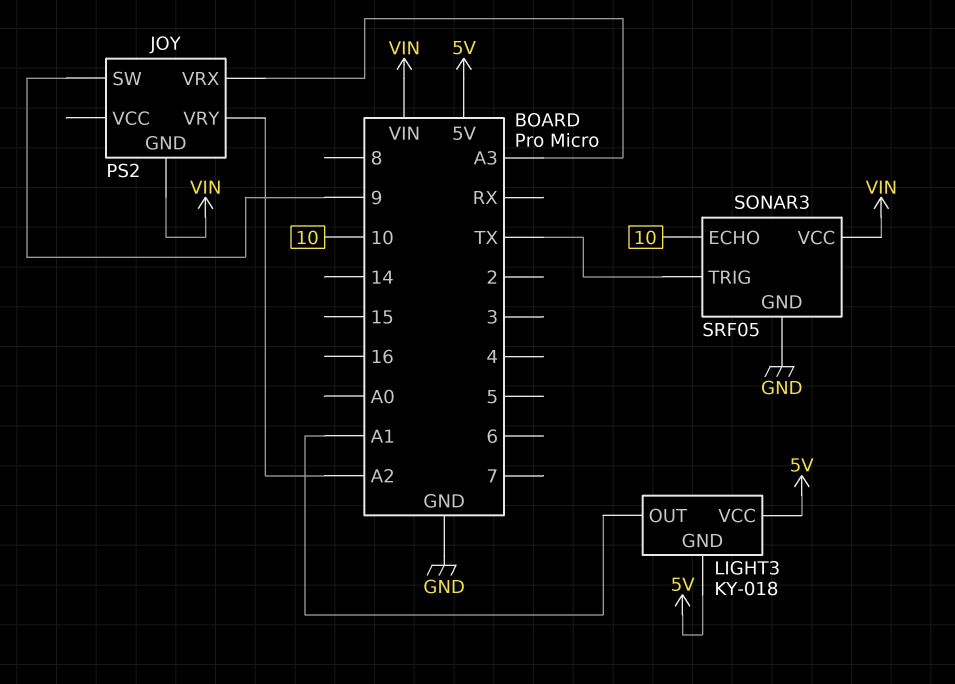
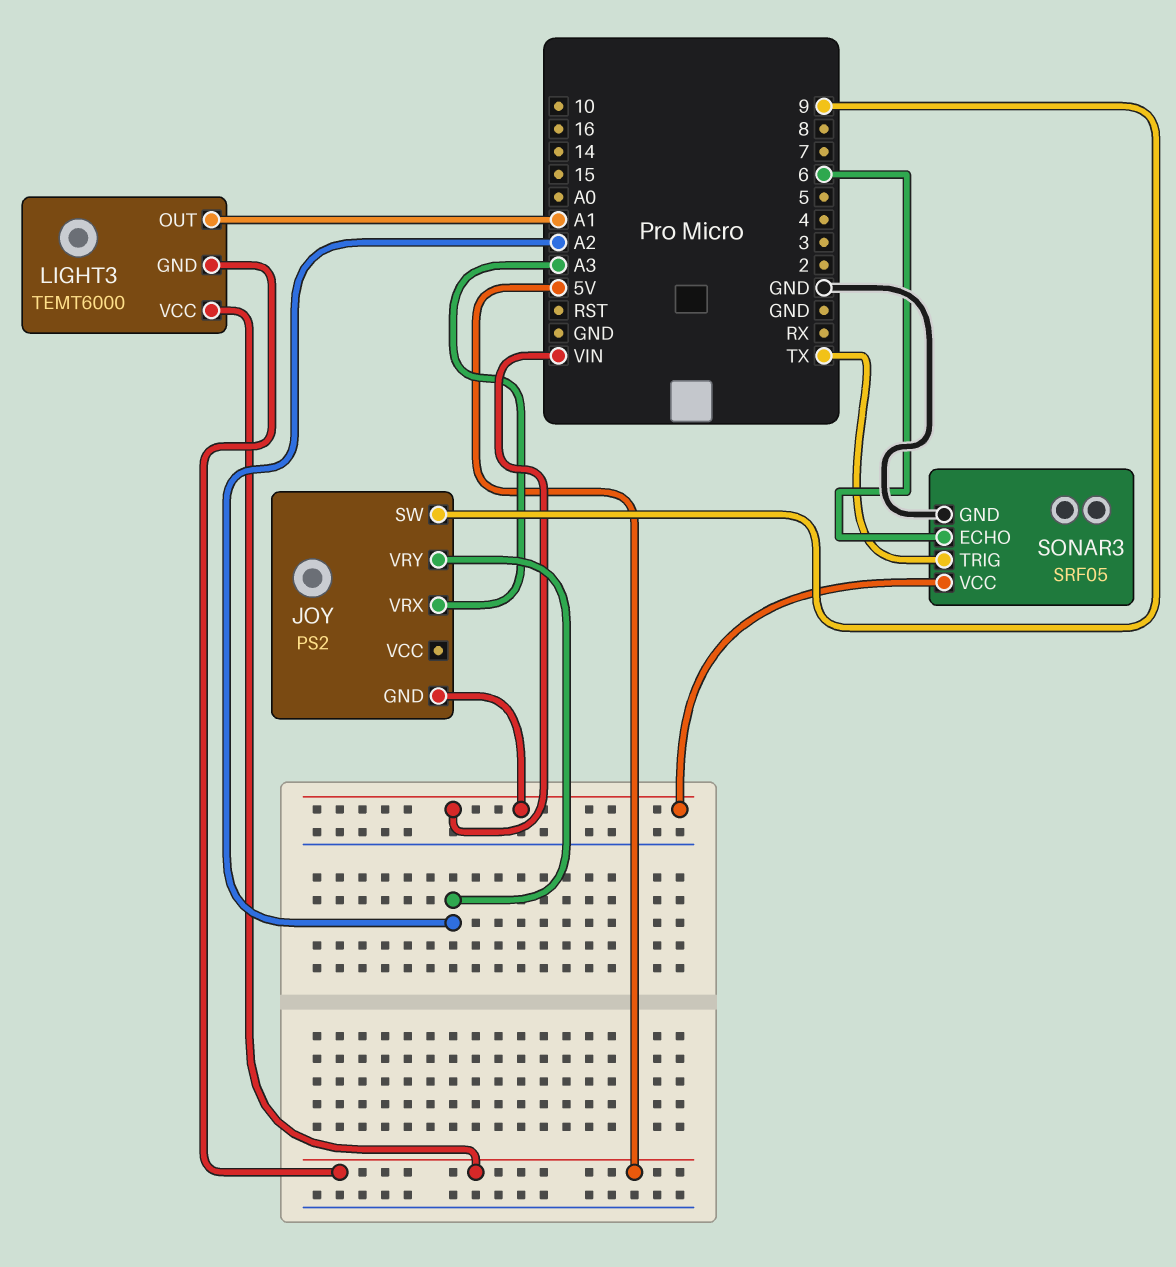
LIGHT3: KY-018 -> TEMT6000
SONAR3 pin ECHO: 10 -> 6

